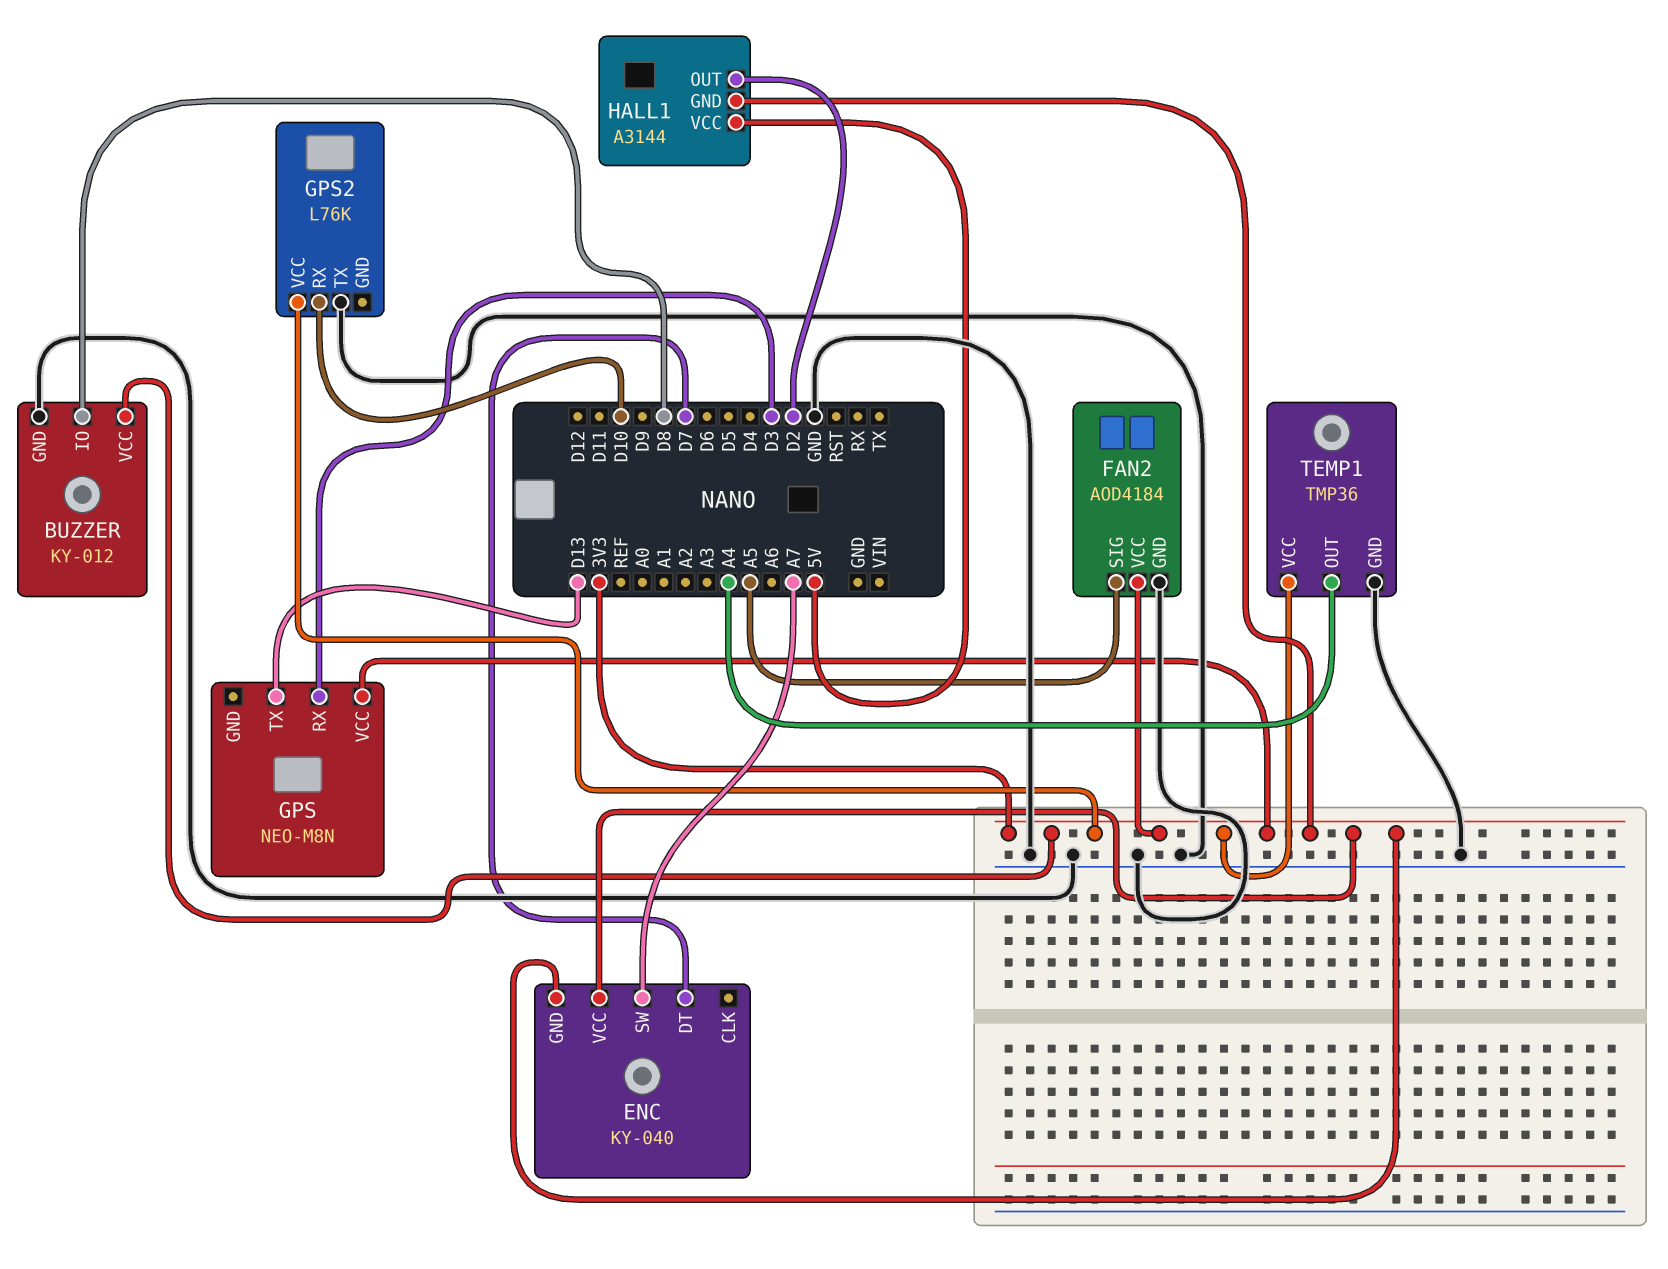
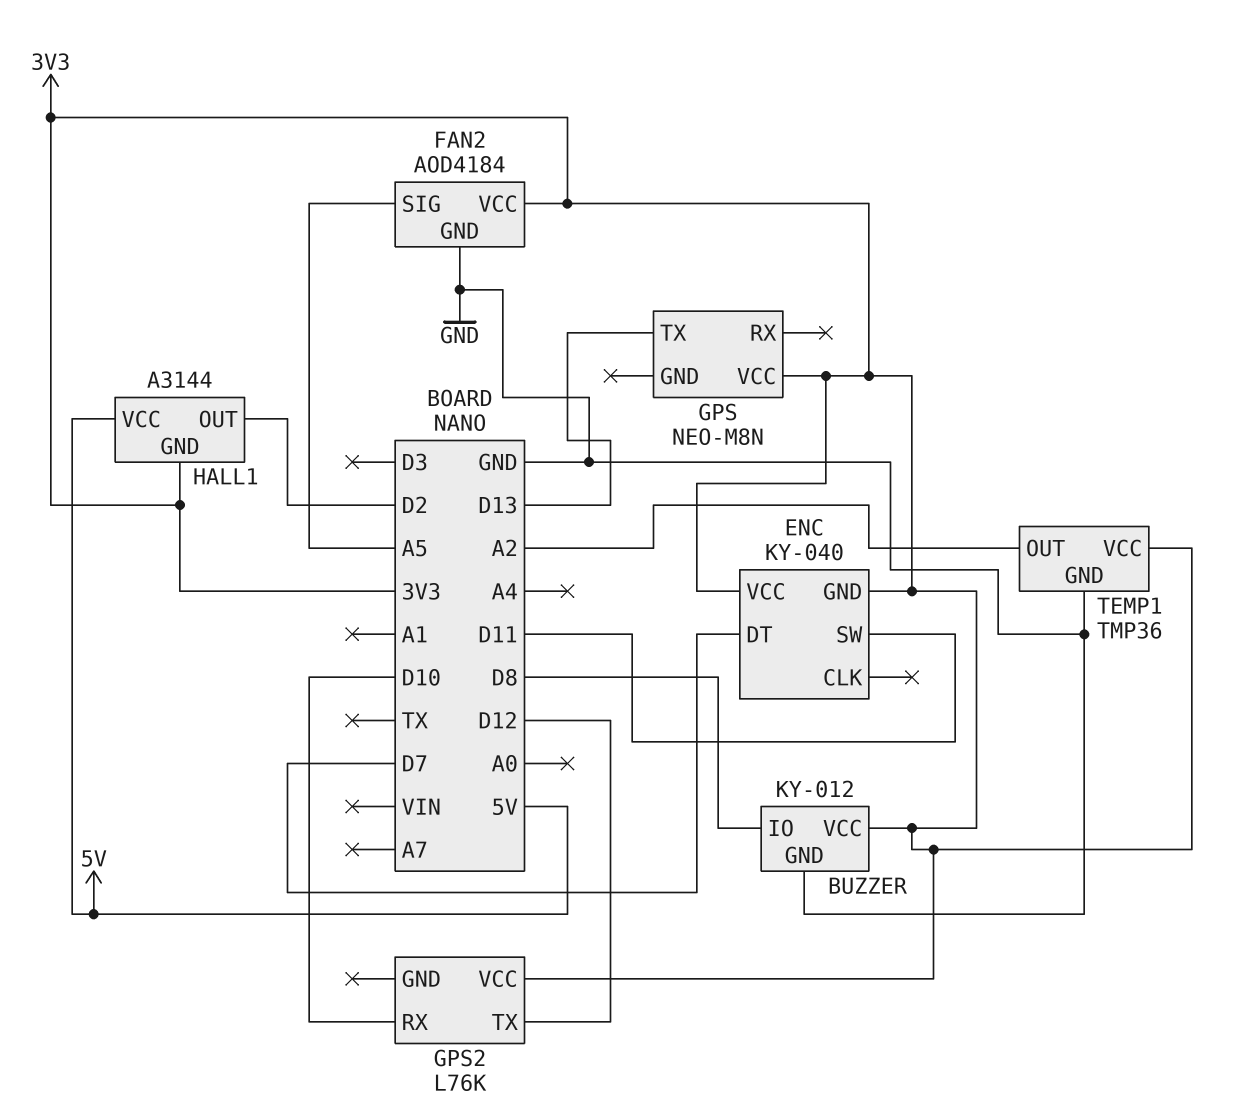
ENC pin SW: A7 -> D11
GPS pin RX: D3 -> none
GPS2 pin TX: GND -> D12
TEMP1 pin OUT: A4 -> A2

